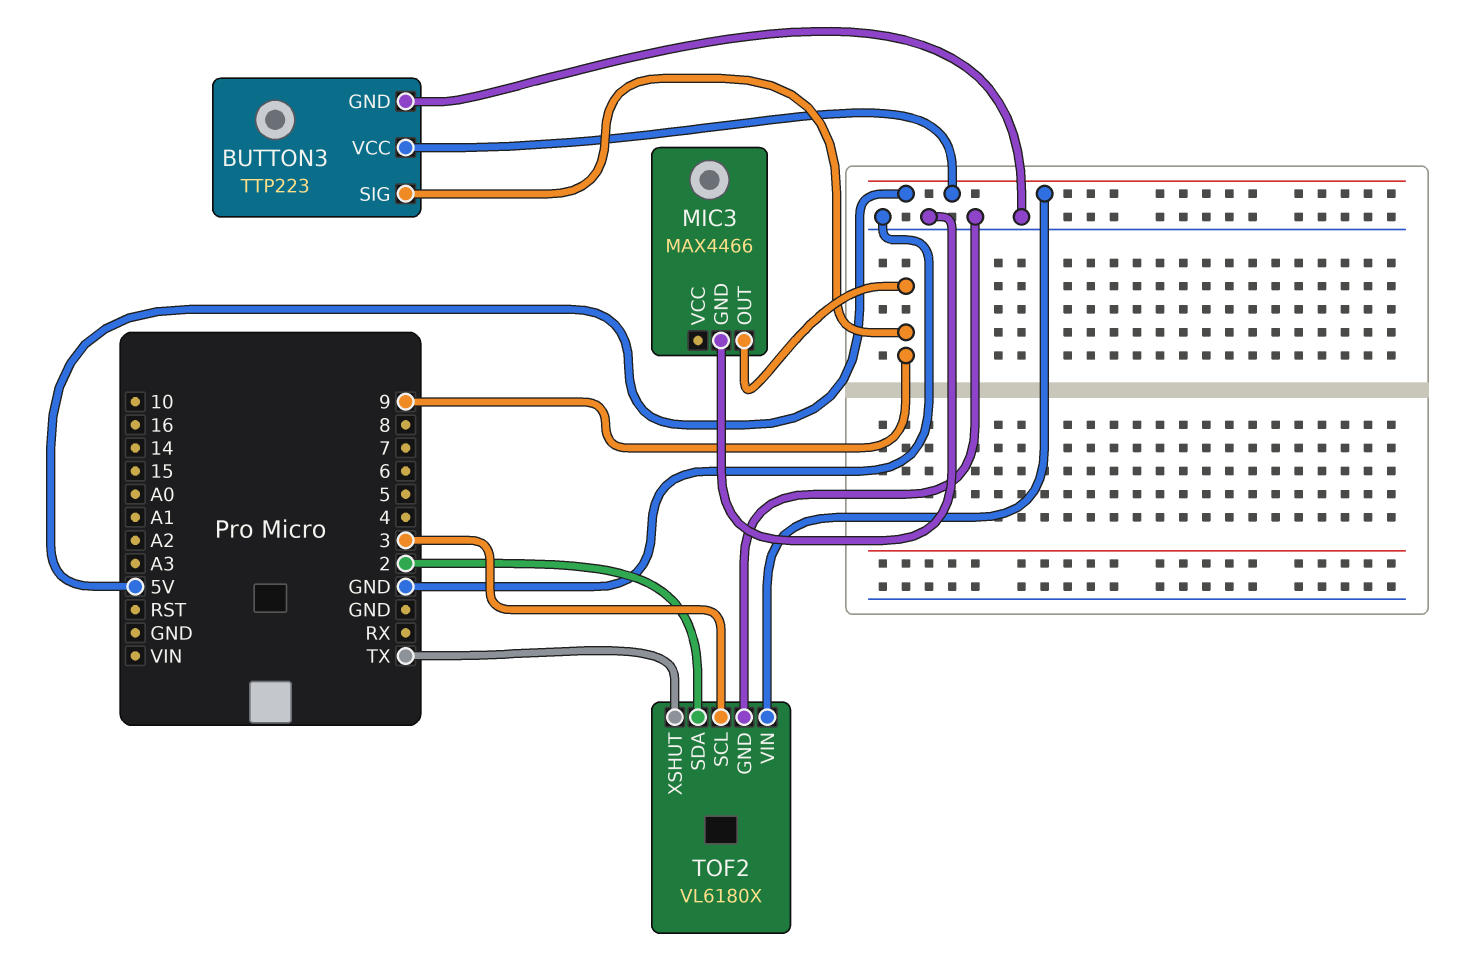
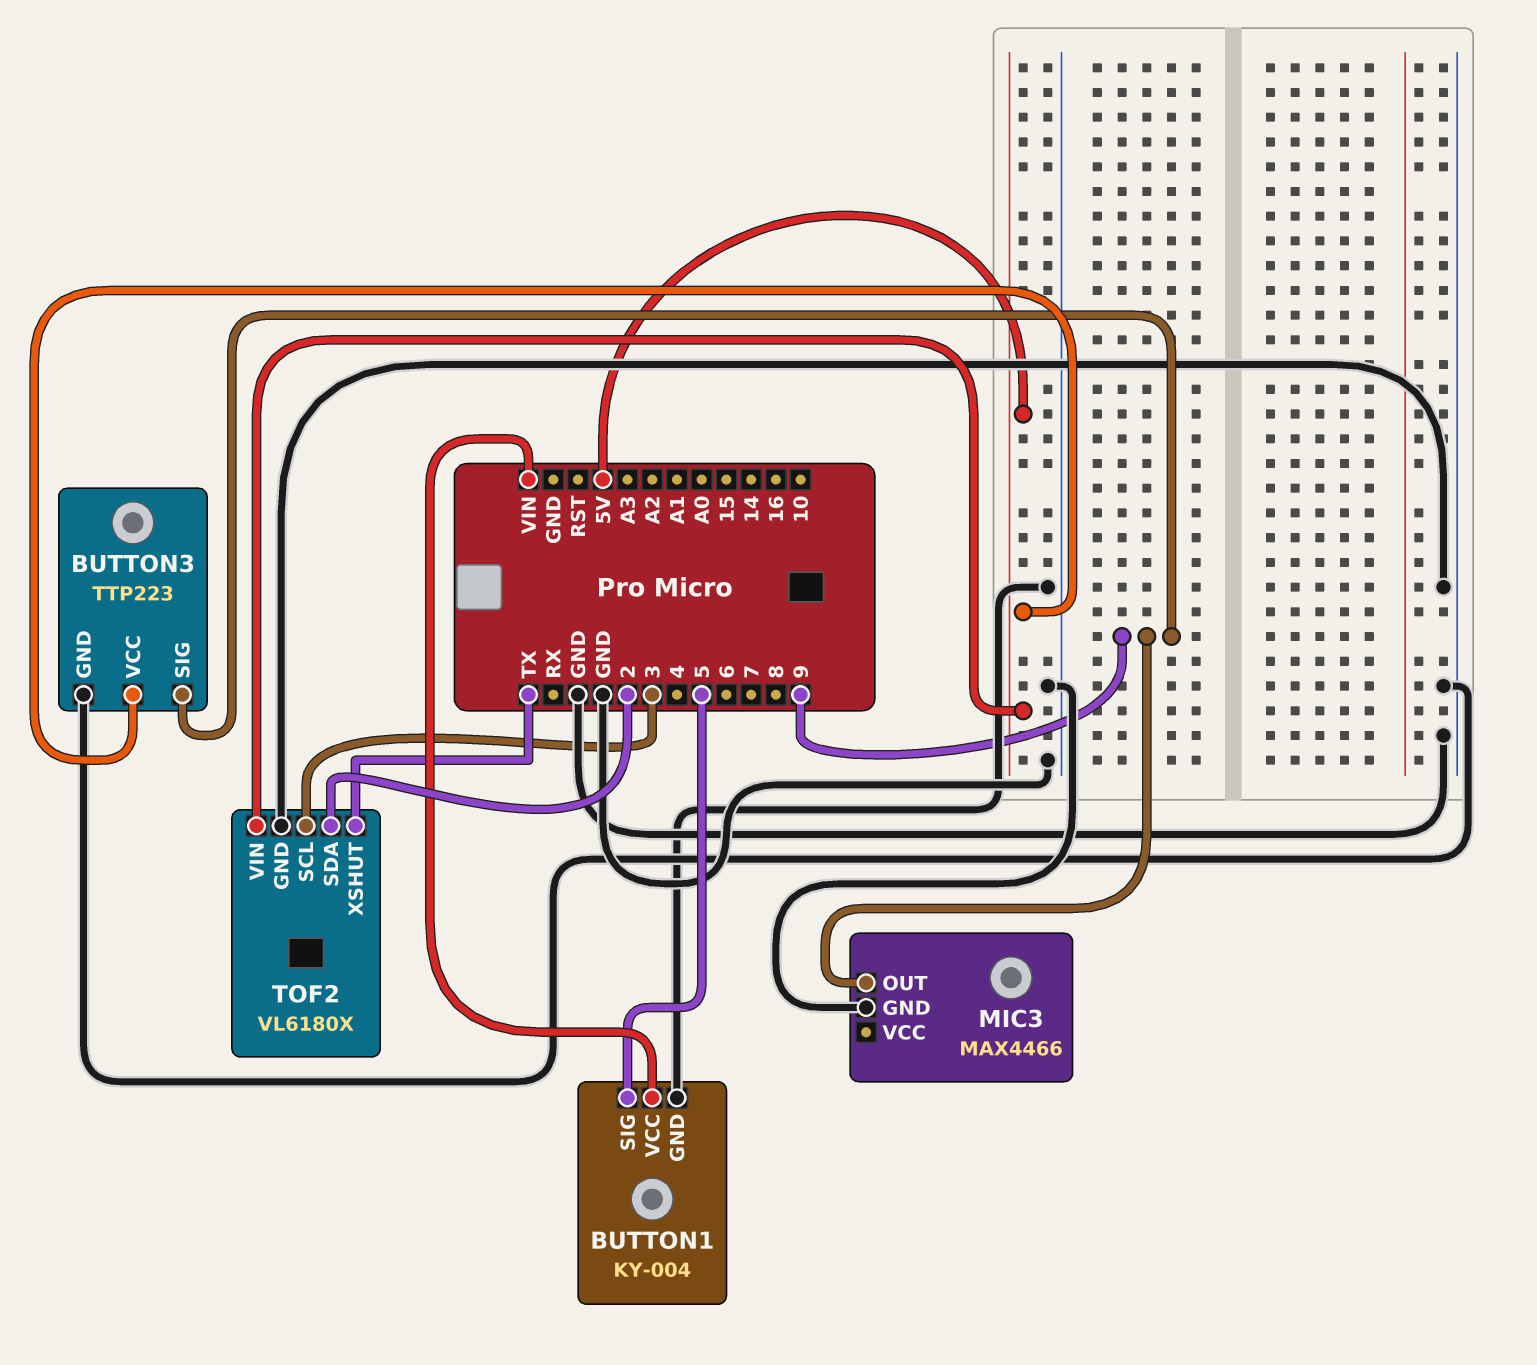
BUTTON1: none -> KY-004
BUTTON1 pin GND: none -> GND
BUTTON1 pin SIG: none -> 5
BUTTON1 pin VCC: none -> VIN

